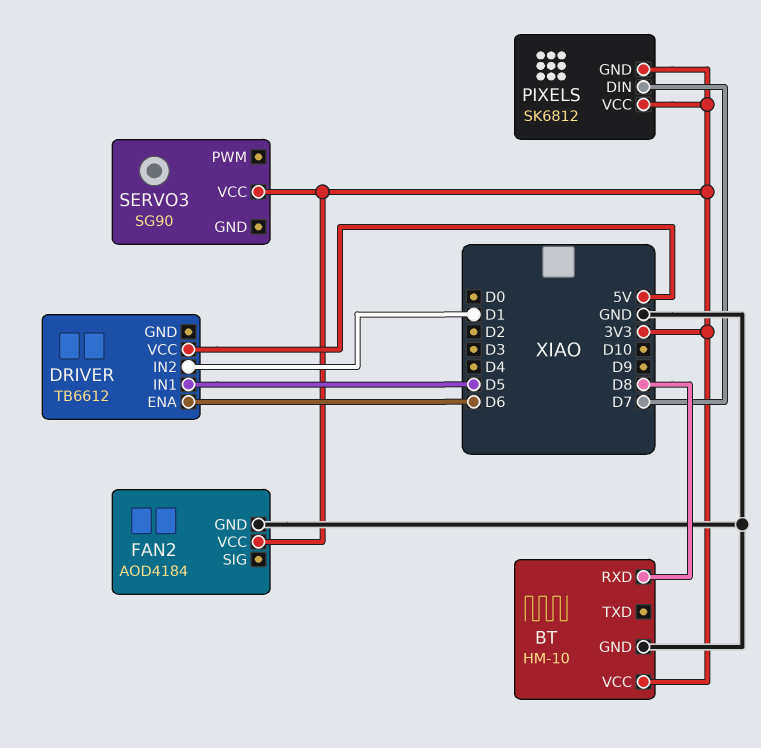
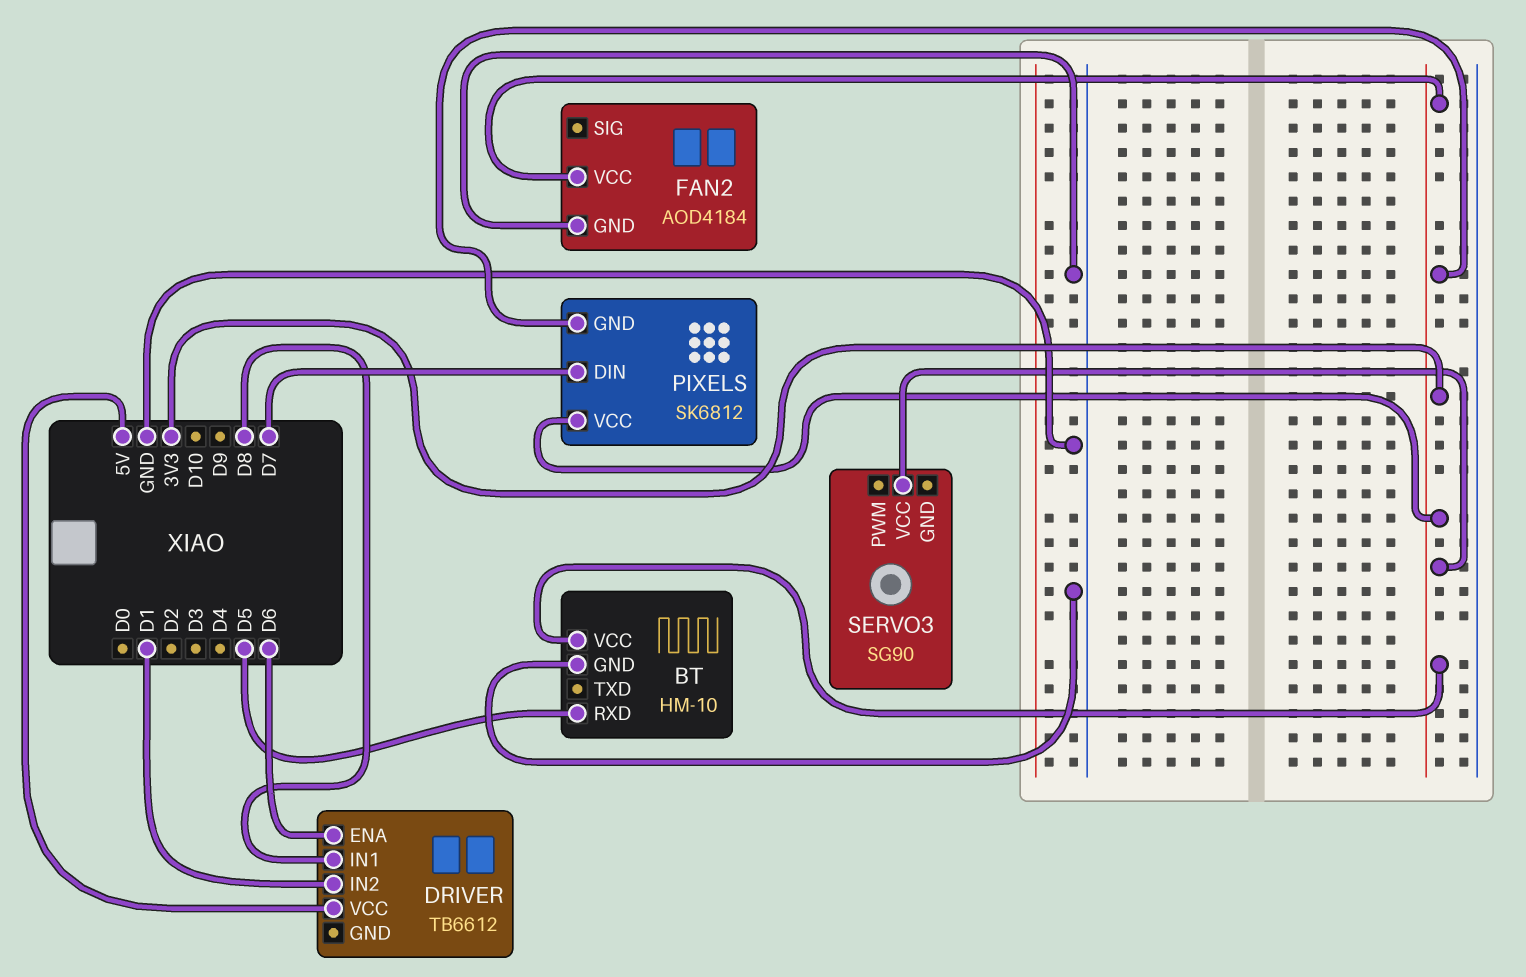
BT pin RXD: D8 -> D5
DRIVER pin IN1: D5 -> D8

